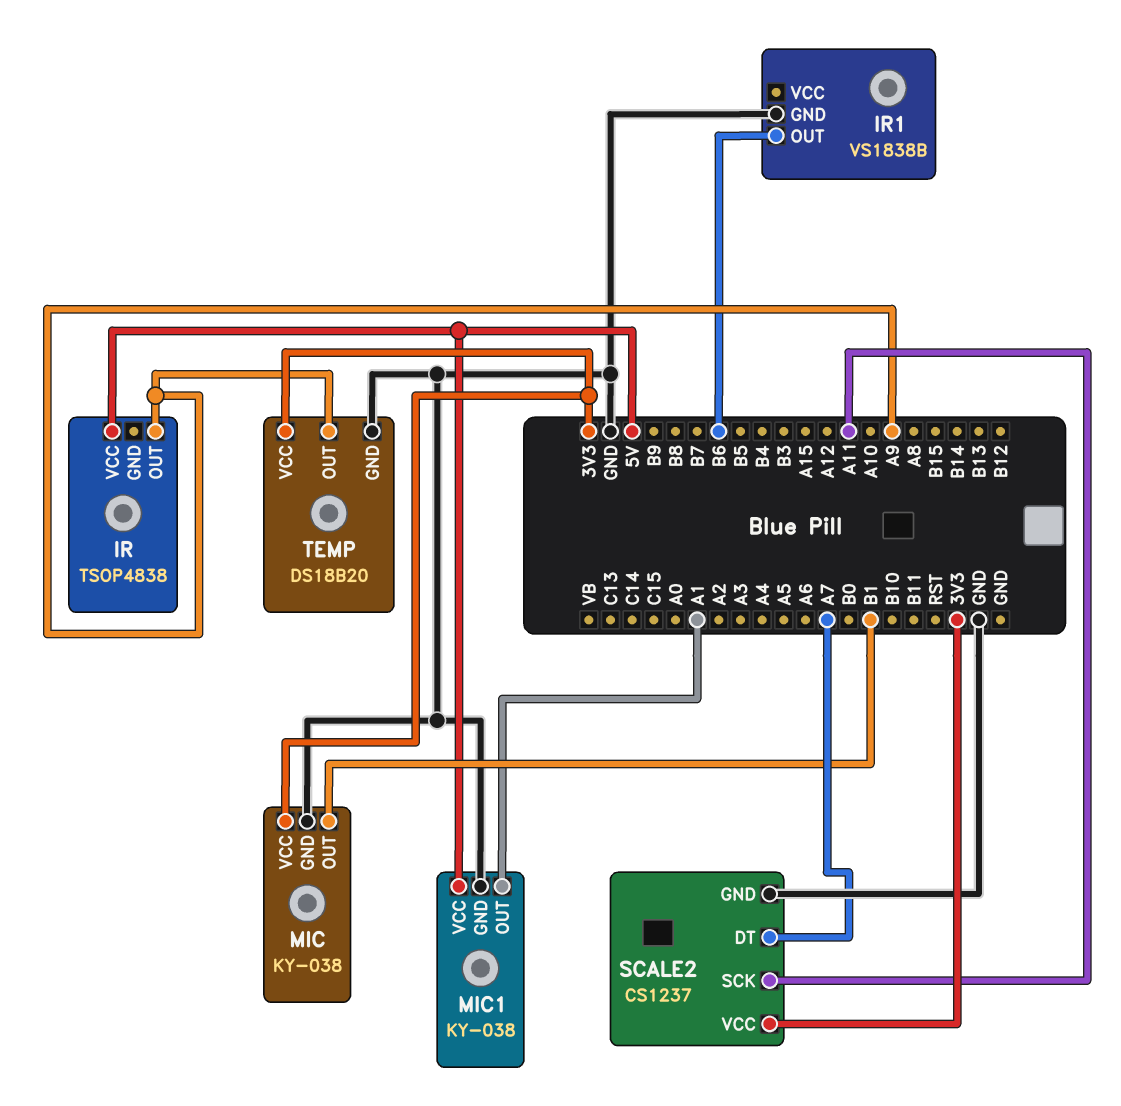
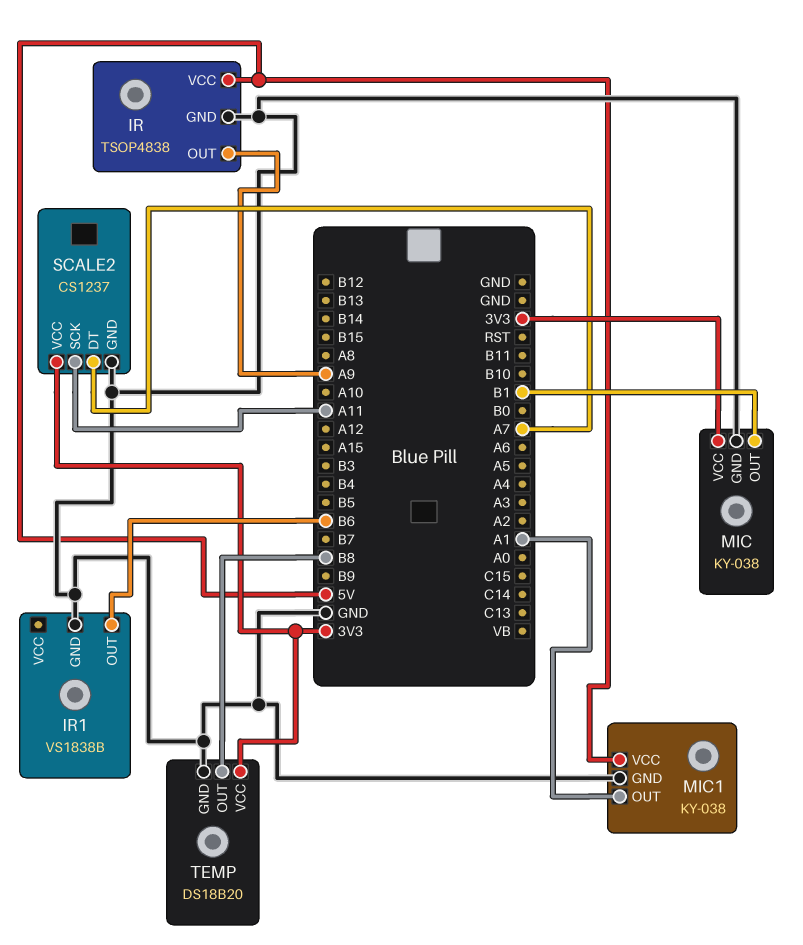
IR pin GND: none -> GND
TEMP pin OUT: A9 -> B8

